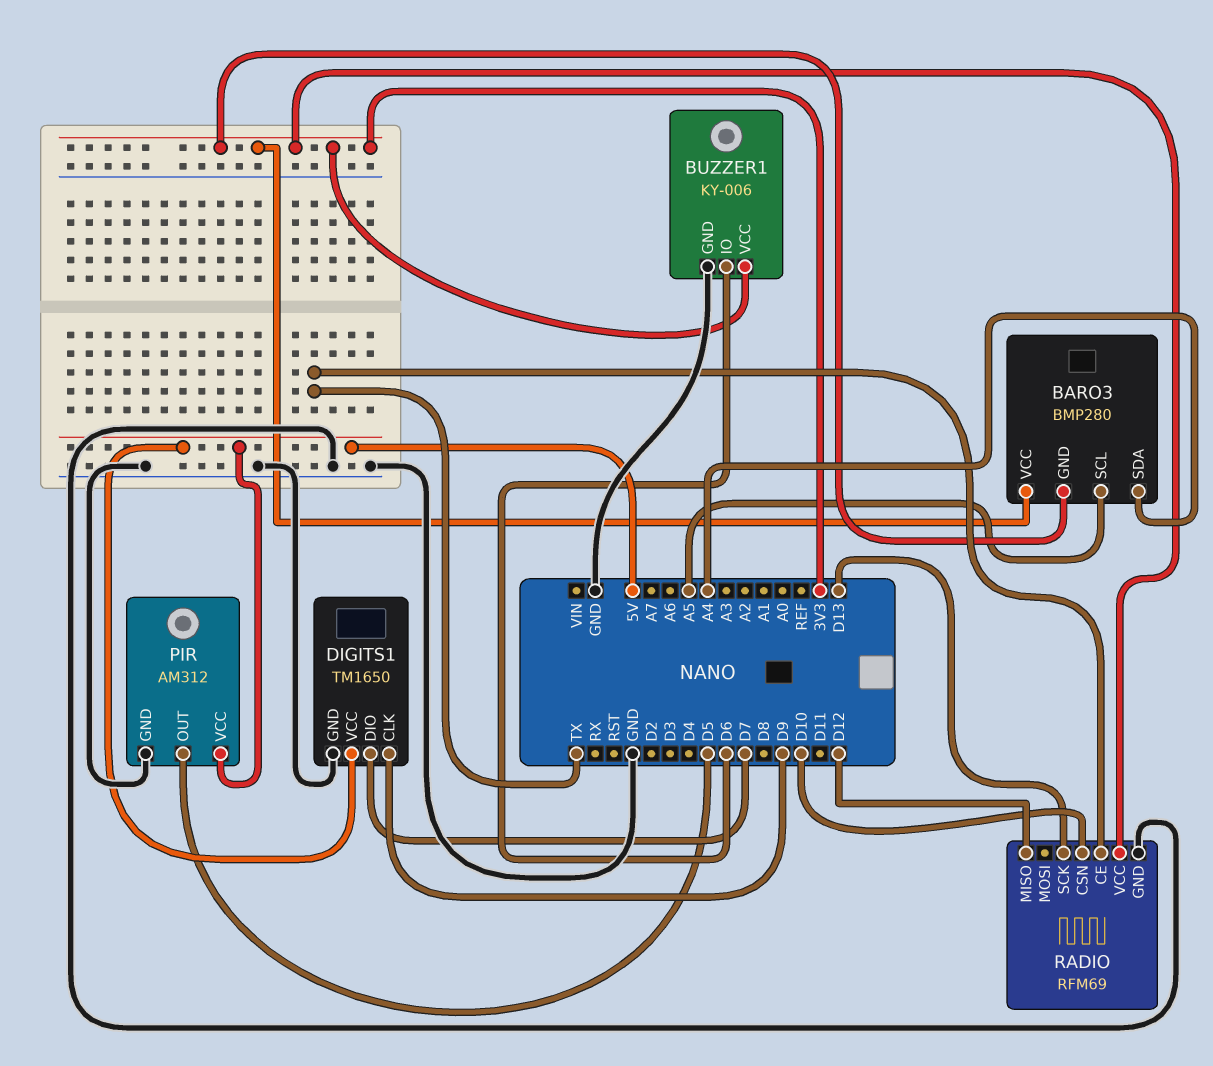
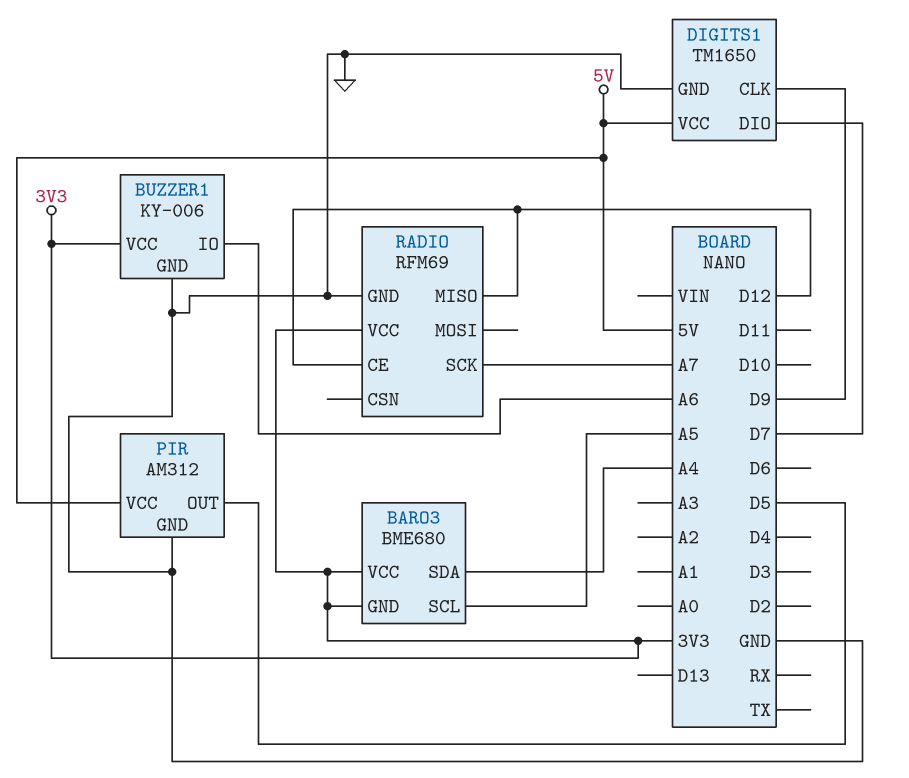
BARO3: BMP280 -> BME680
BUZZER1 pin IO: D6 -> A6
RADIO pin CE: TX -> D12
RADIO pin CSN: D10 -> none
RADIO pin SCK: D13 -> A7

